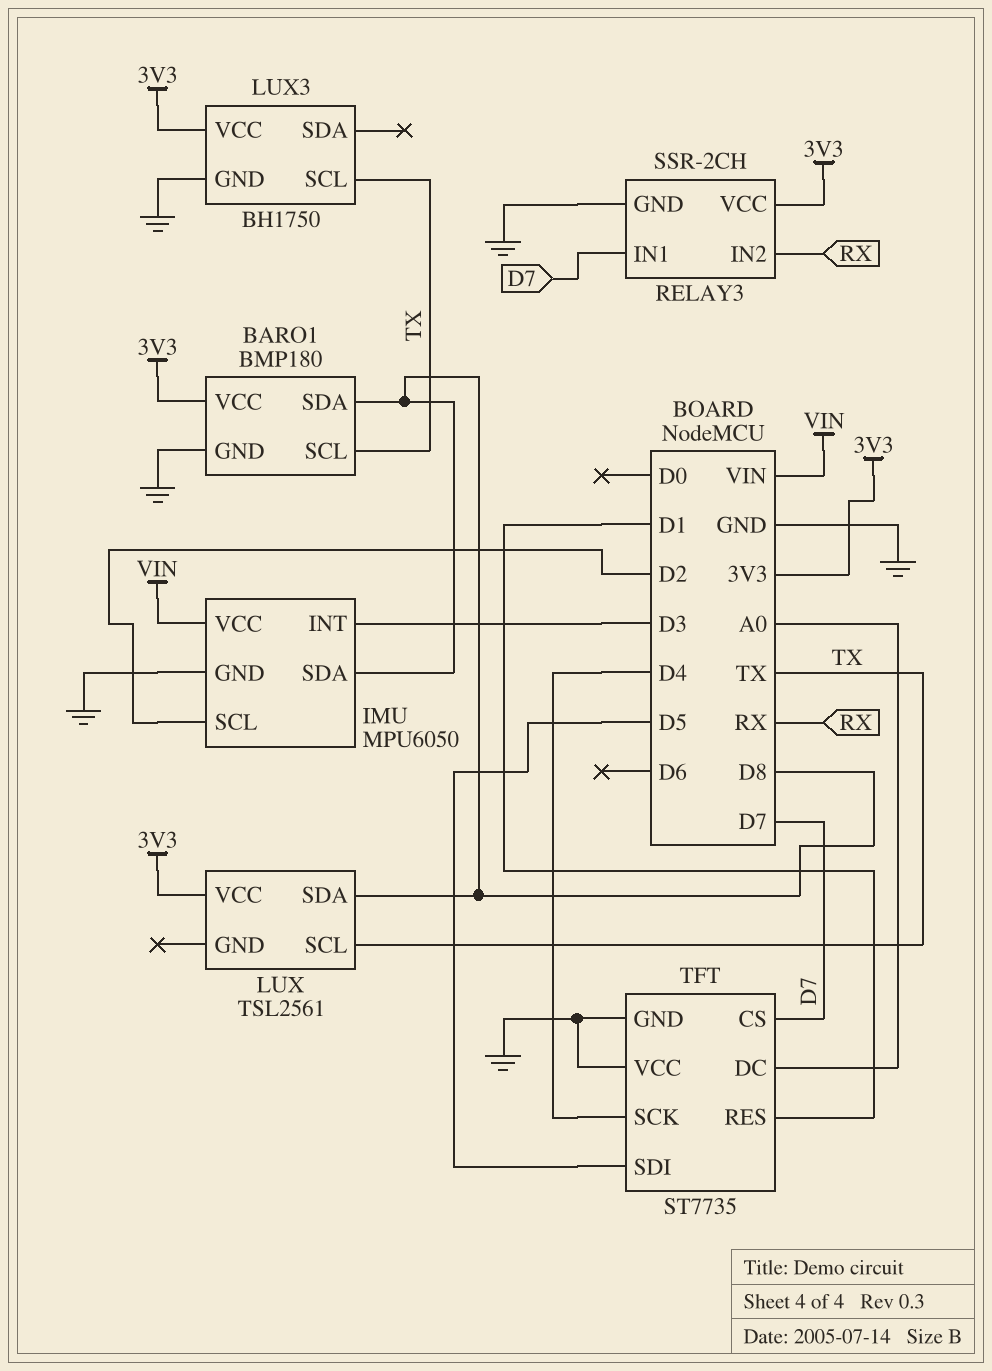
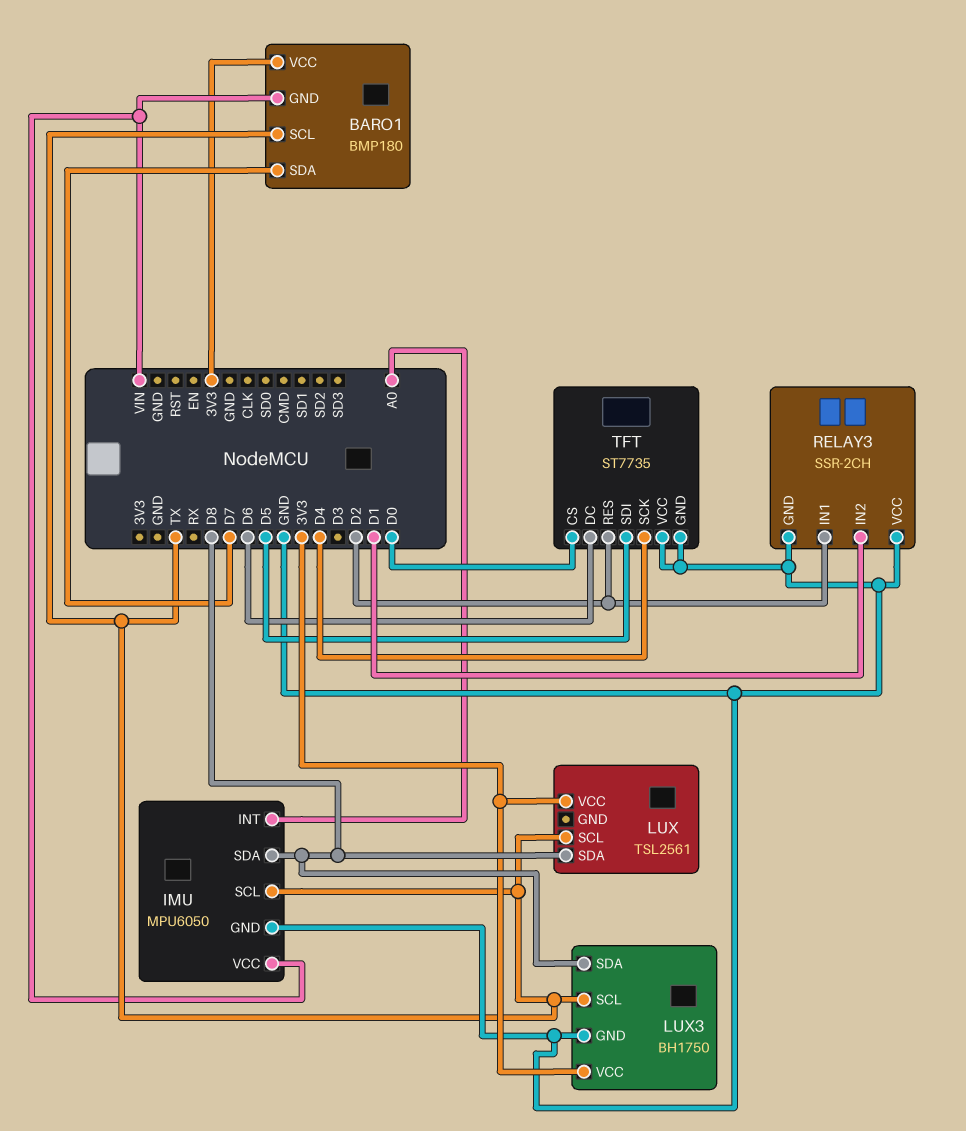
BARO1 pin GND: GND -> VIN
BARO1 pin SDA: D8 -> D7
IMU pin INT: D3 -> A0
IMU pin SCL: D2 -> TX
LUX3 pin SDA: none -> D8
RELAY3 pin IN1: D7 -> D2
RELAY3 pin IN2: RX -> D1
RELAY3 pin VCC: 3V3 -> GND
TFT pin CS: D7 -> D0
TFT pin DC: A0 -> D6
TFT pin RES: D1 -> D2

